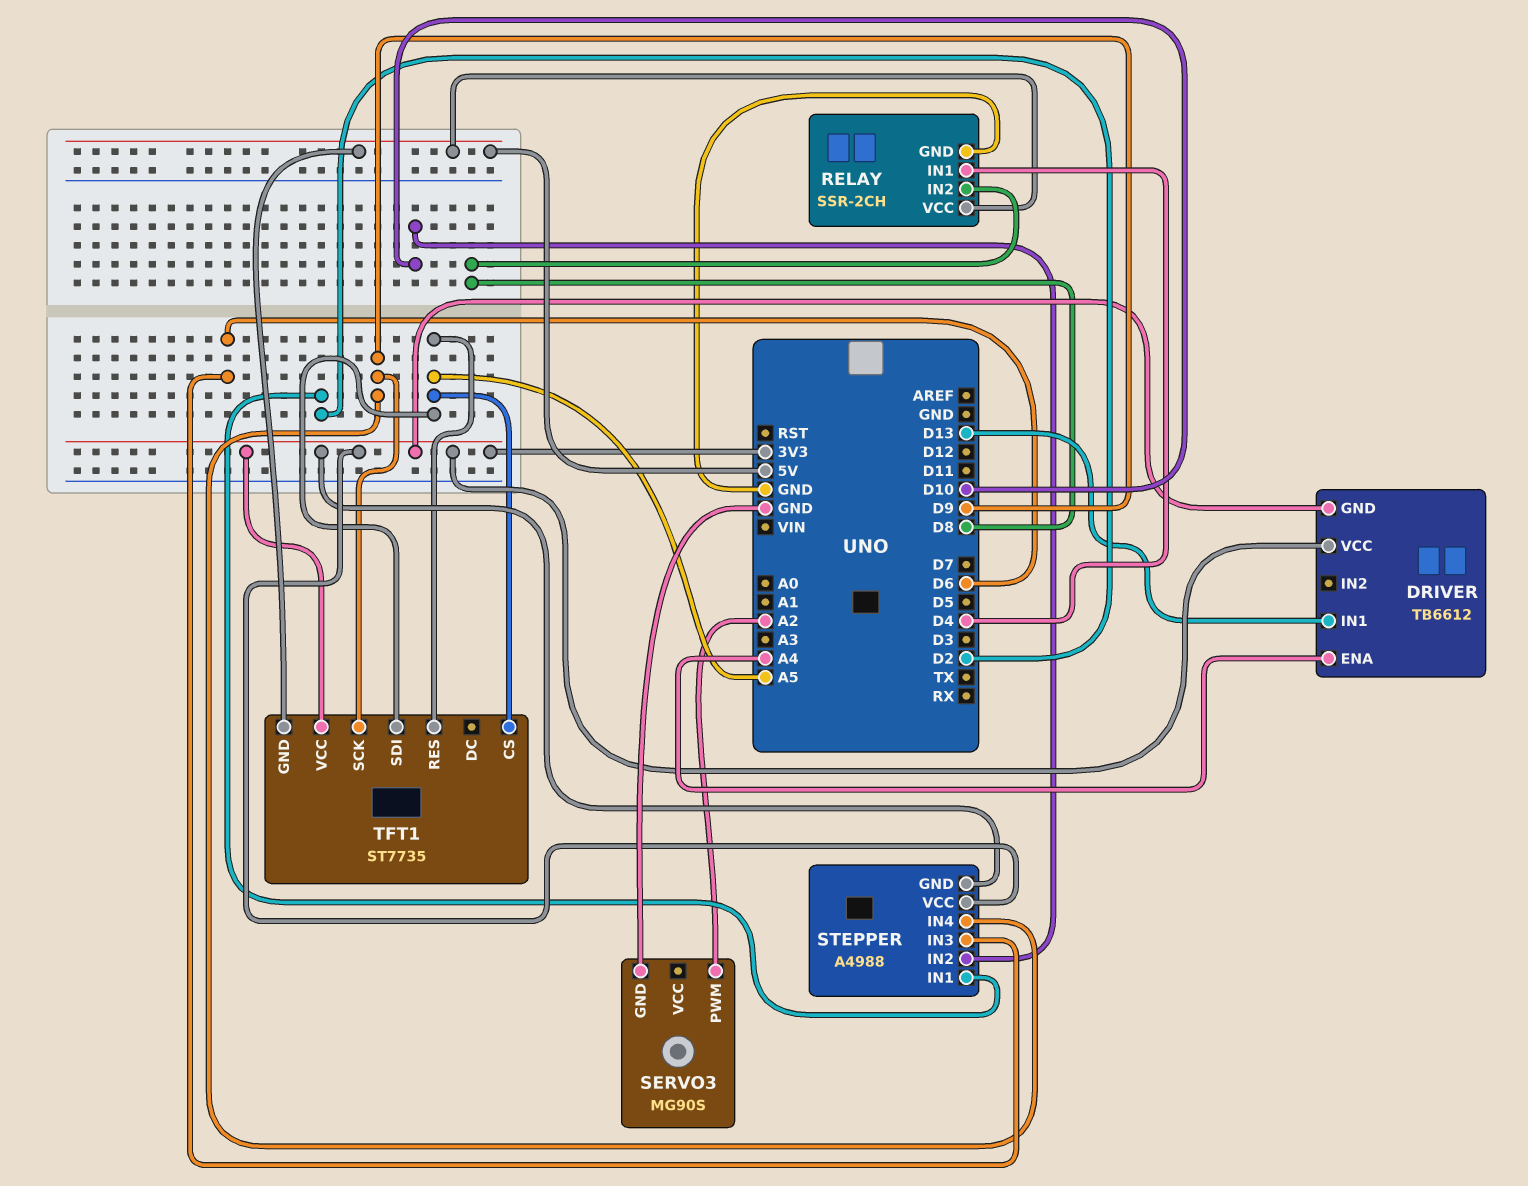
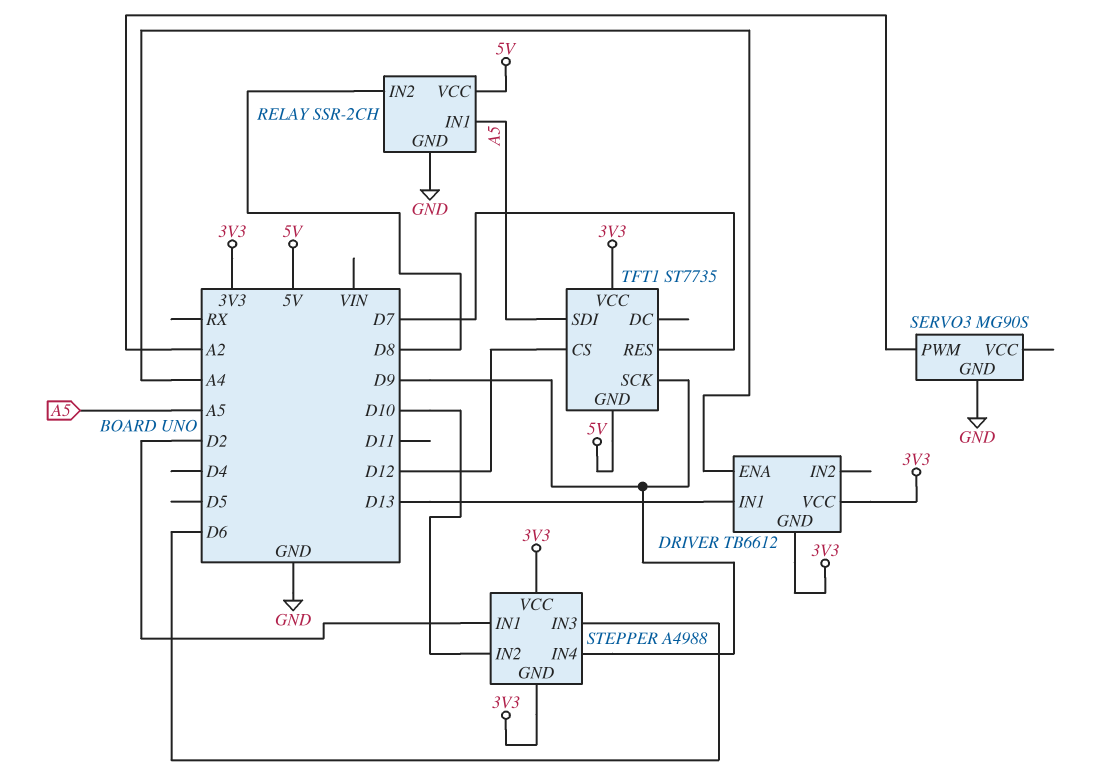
RELAY pin IN1: D4 -> A5
TFT1 pin CS: A5 -> D12
TFT1 pin RES: A5 -> D7

